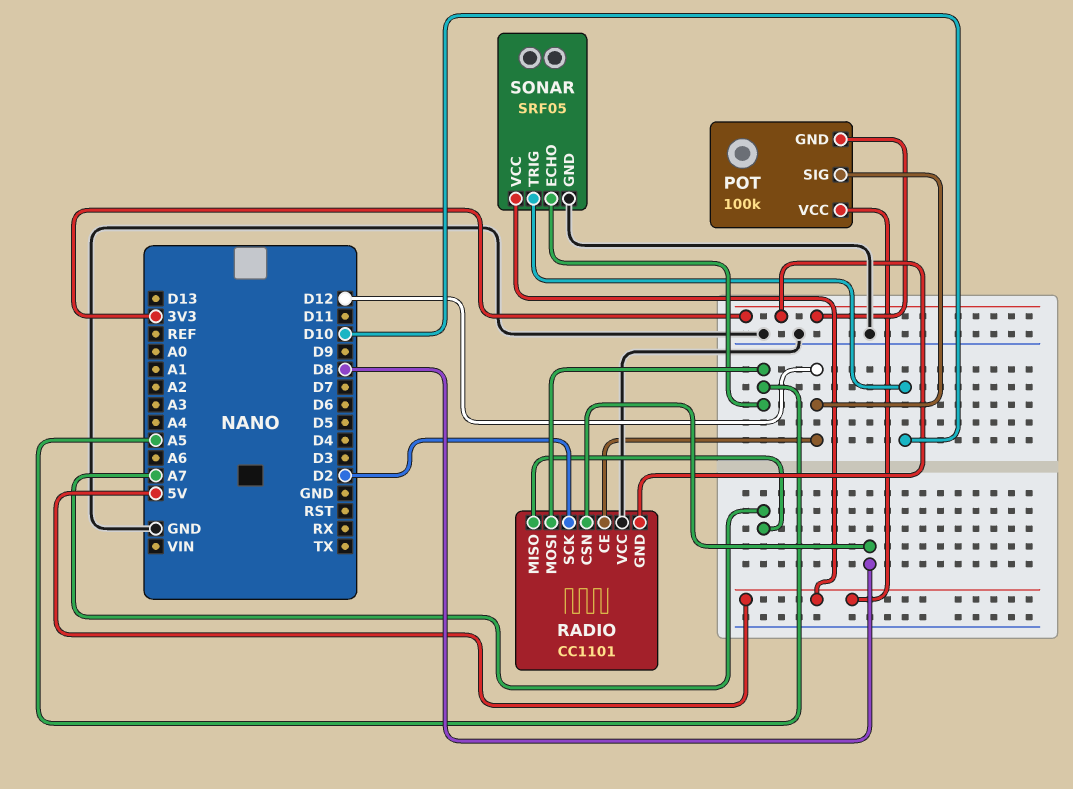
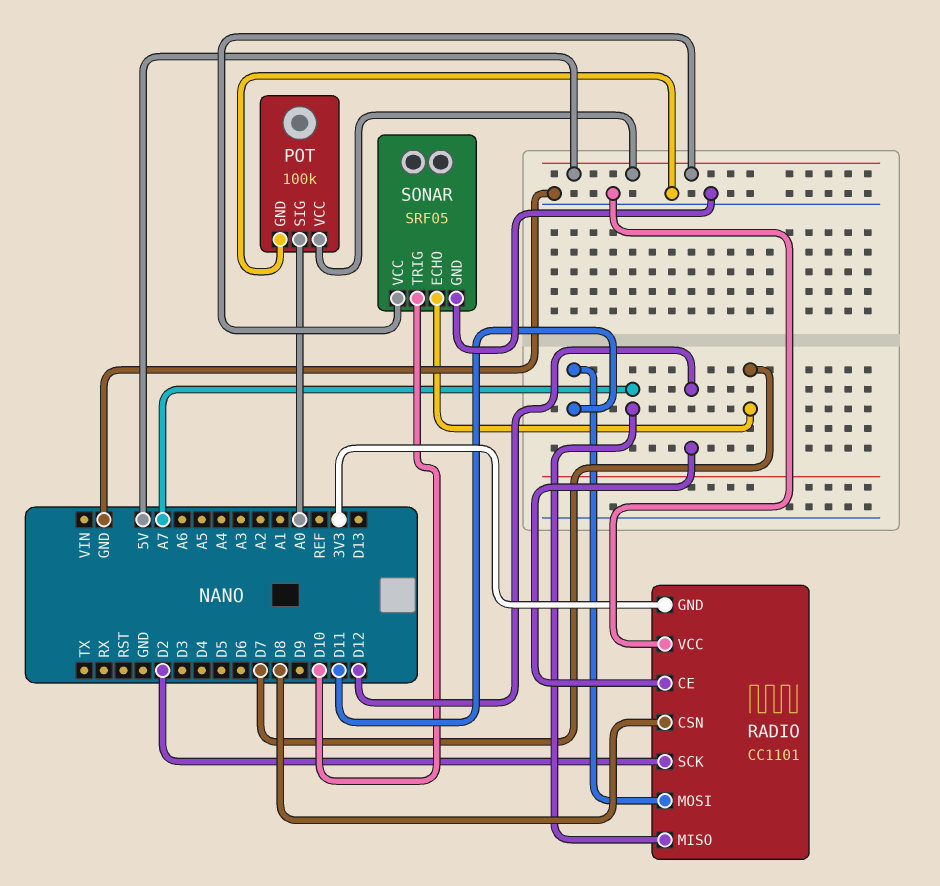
POT pin GND: 3V3 -> GND
POT pin SIG: D12 -> A0
RADIO pin MOSI: A5 -> D11
SONAR pin ECHO: A5 -> D7

